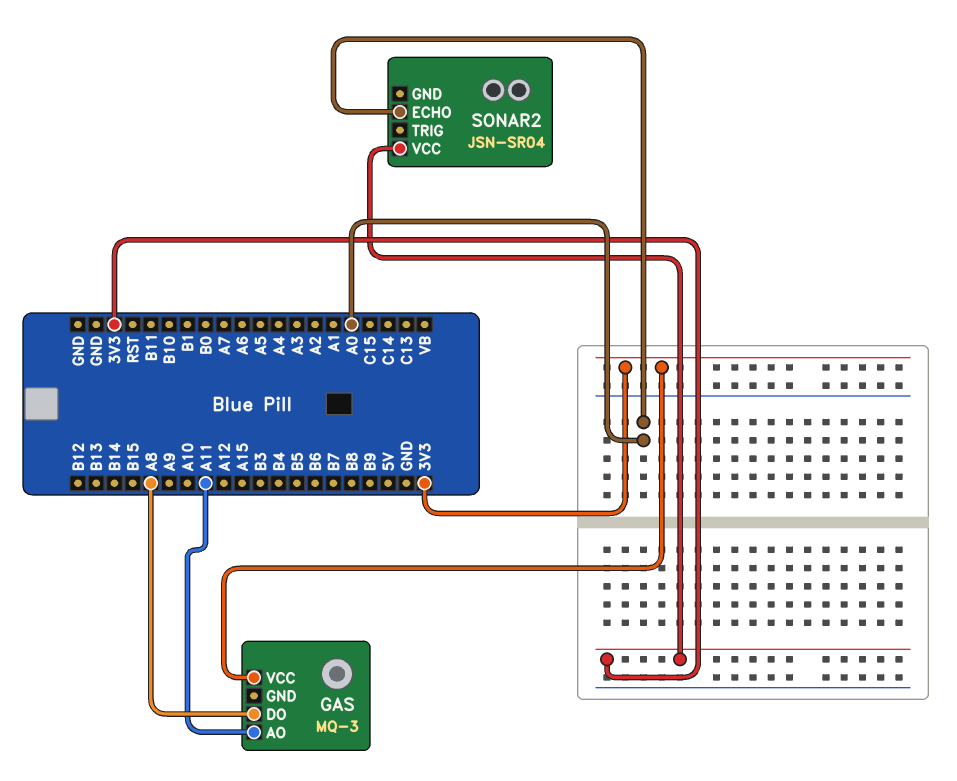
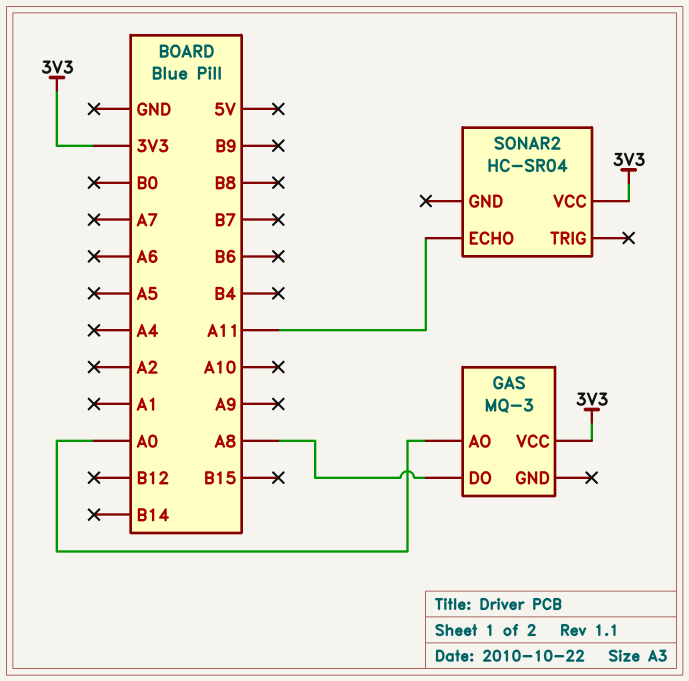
GAS pin AO: A11 -> A0
SONAR2: JSN-SR04 -> HC-SR04
SONAR2 pin ECHO: A0 -> A11

